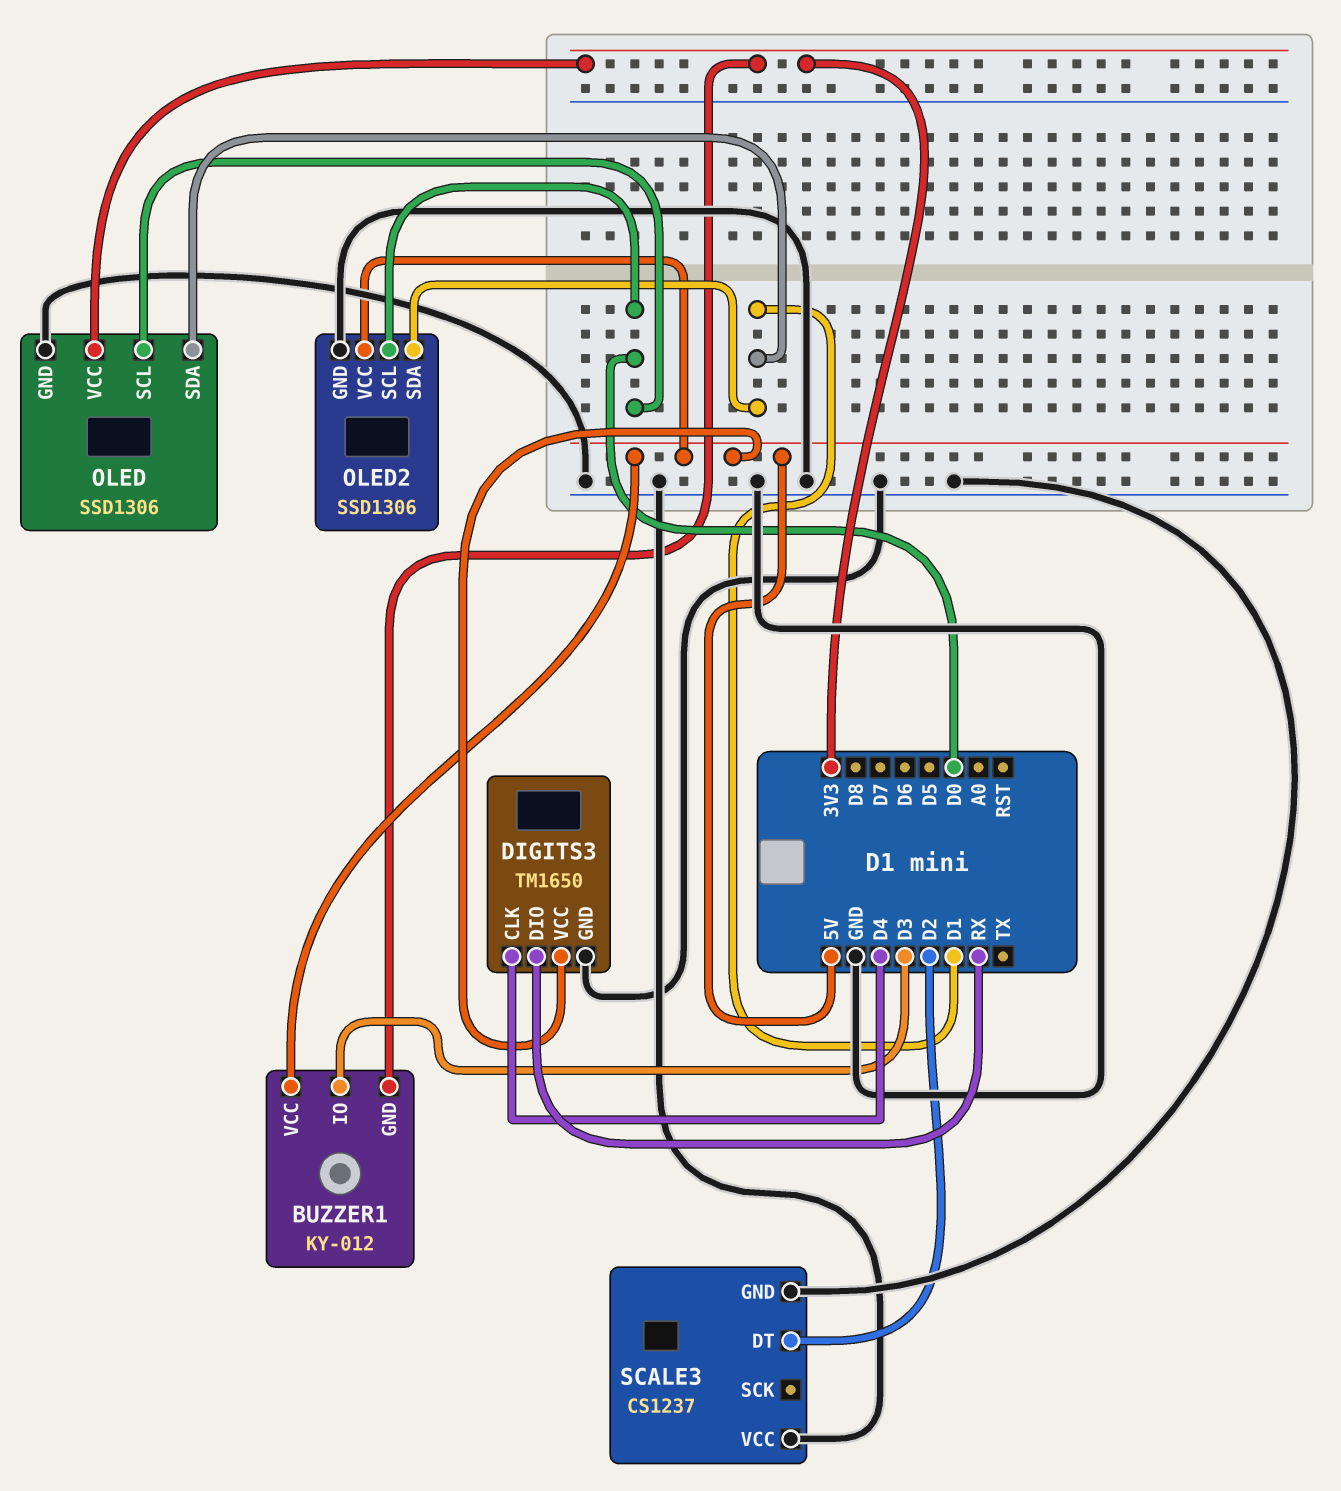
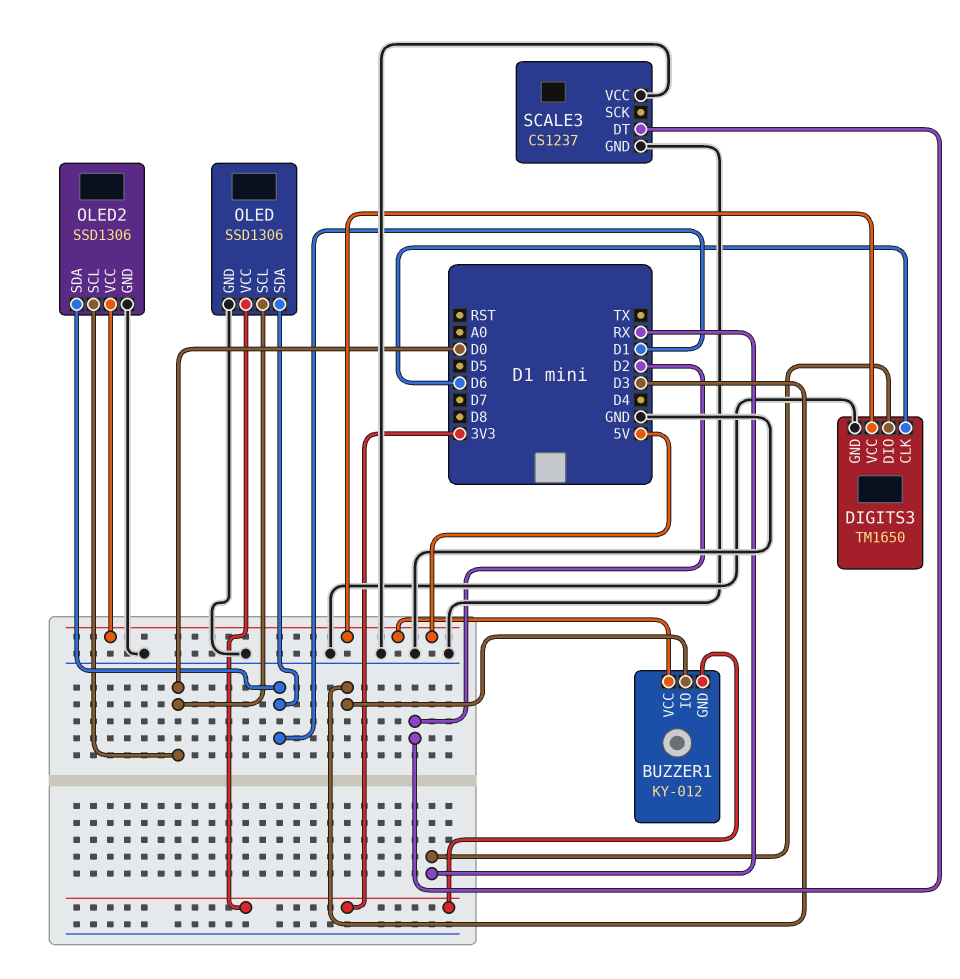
DIGITS3 pin CLK: D4 -> D6

